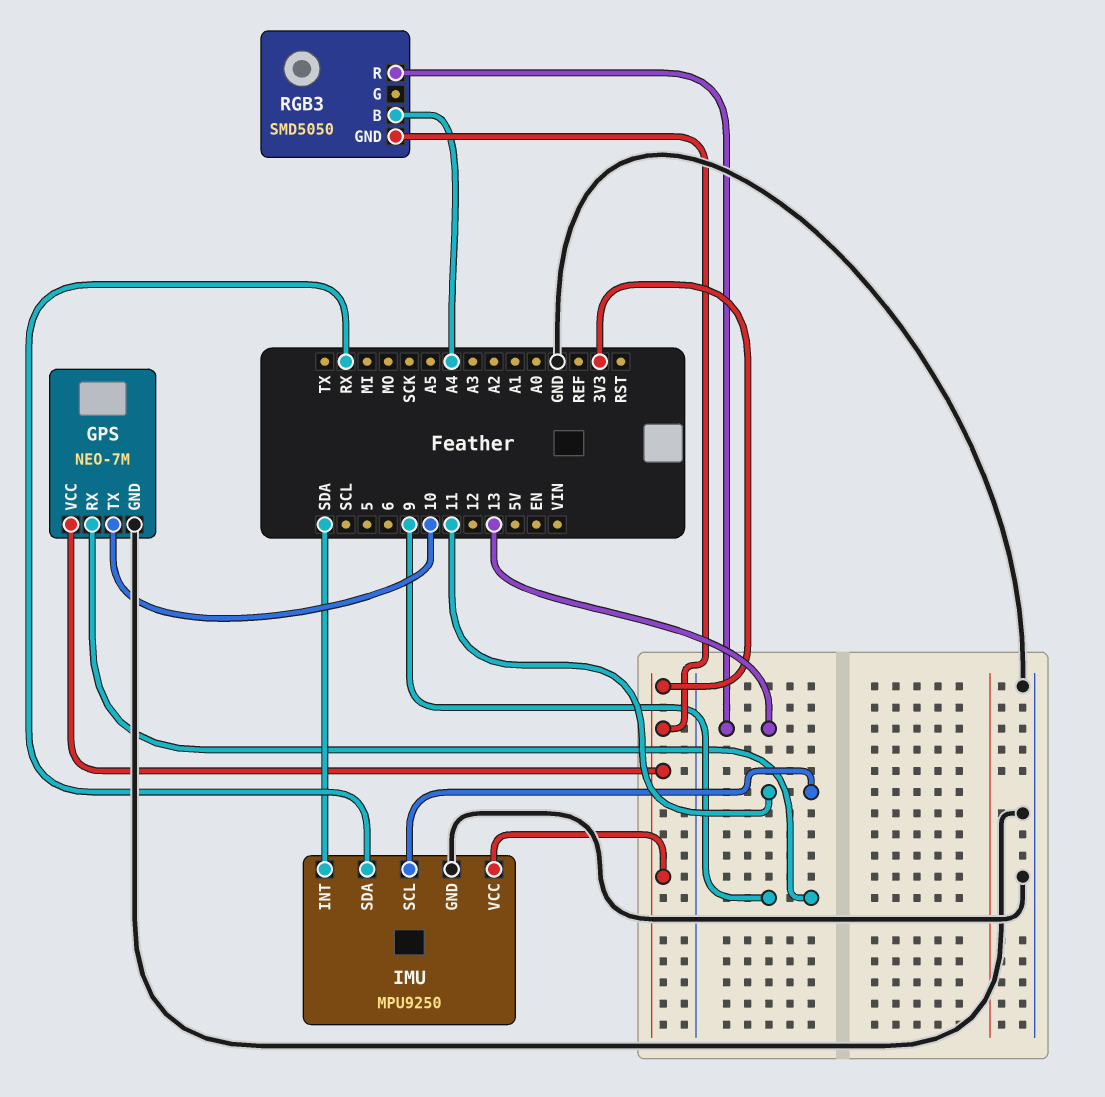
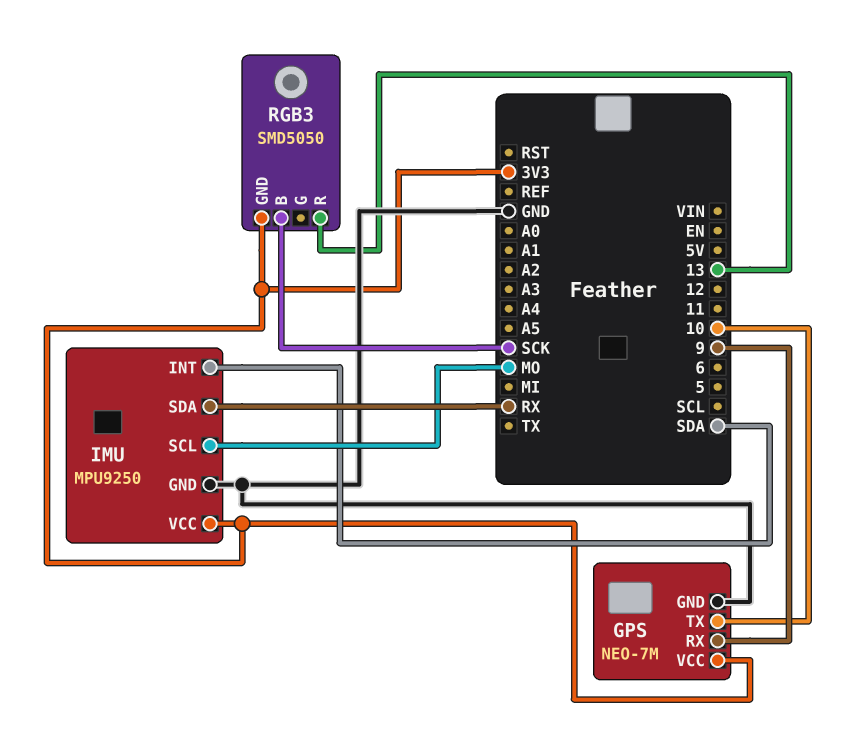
IMU pin SCL: 11 -> MO
RGB3 pin B: A4 -> SCK

